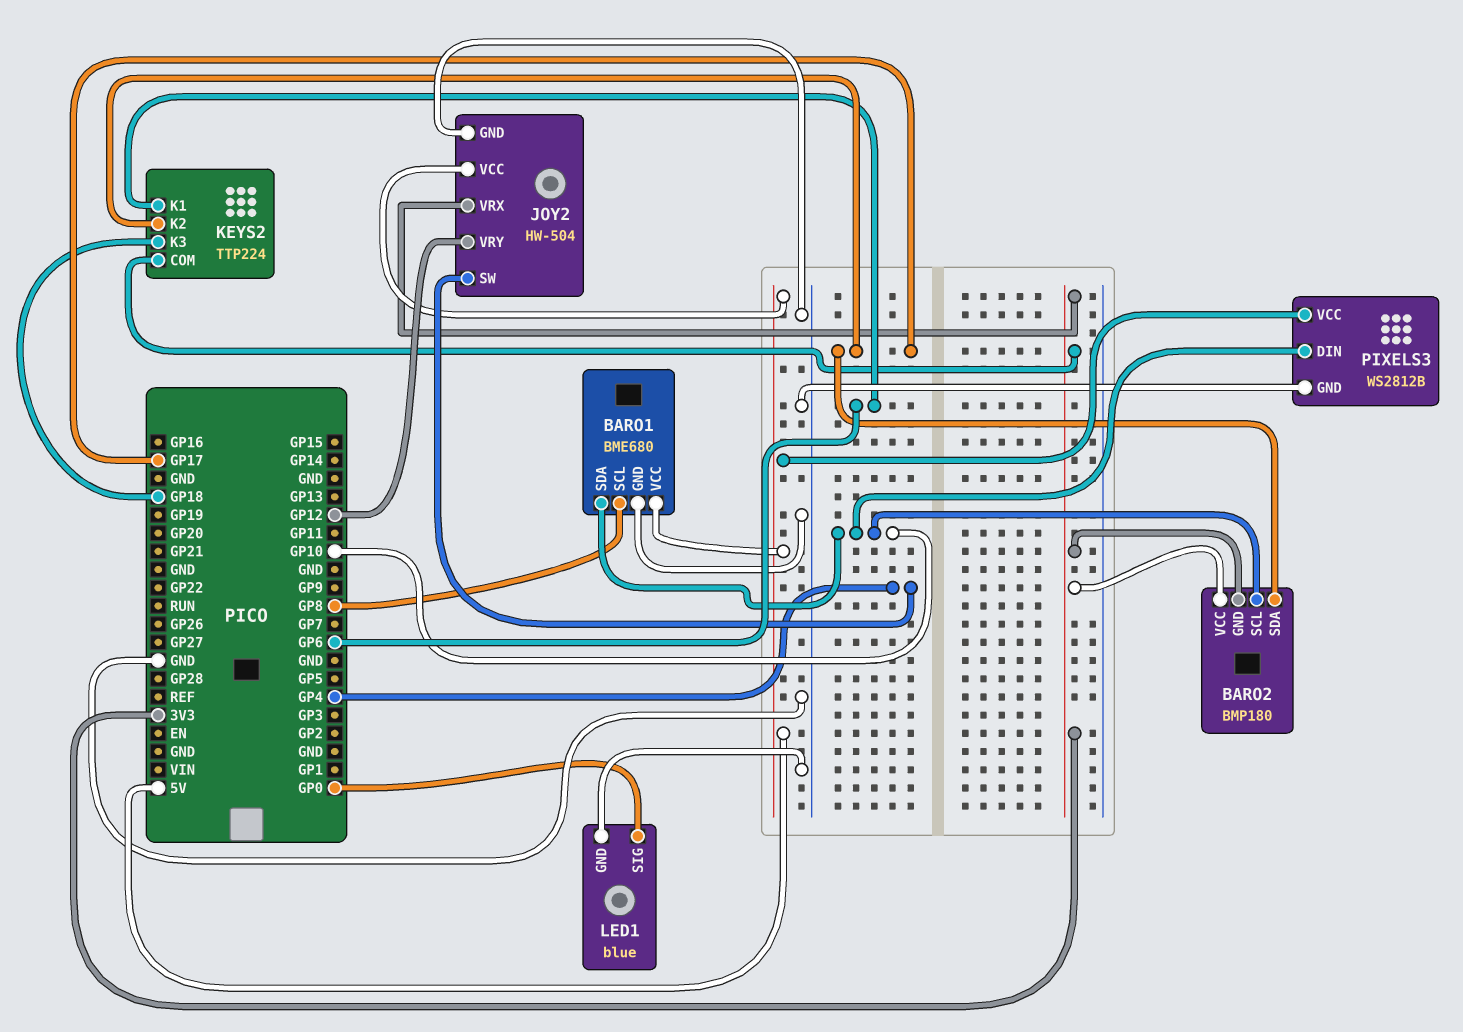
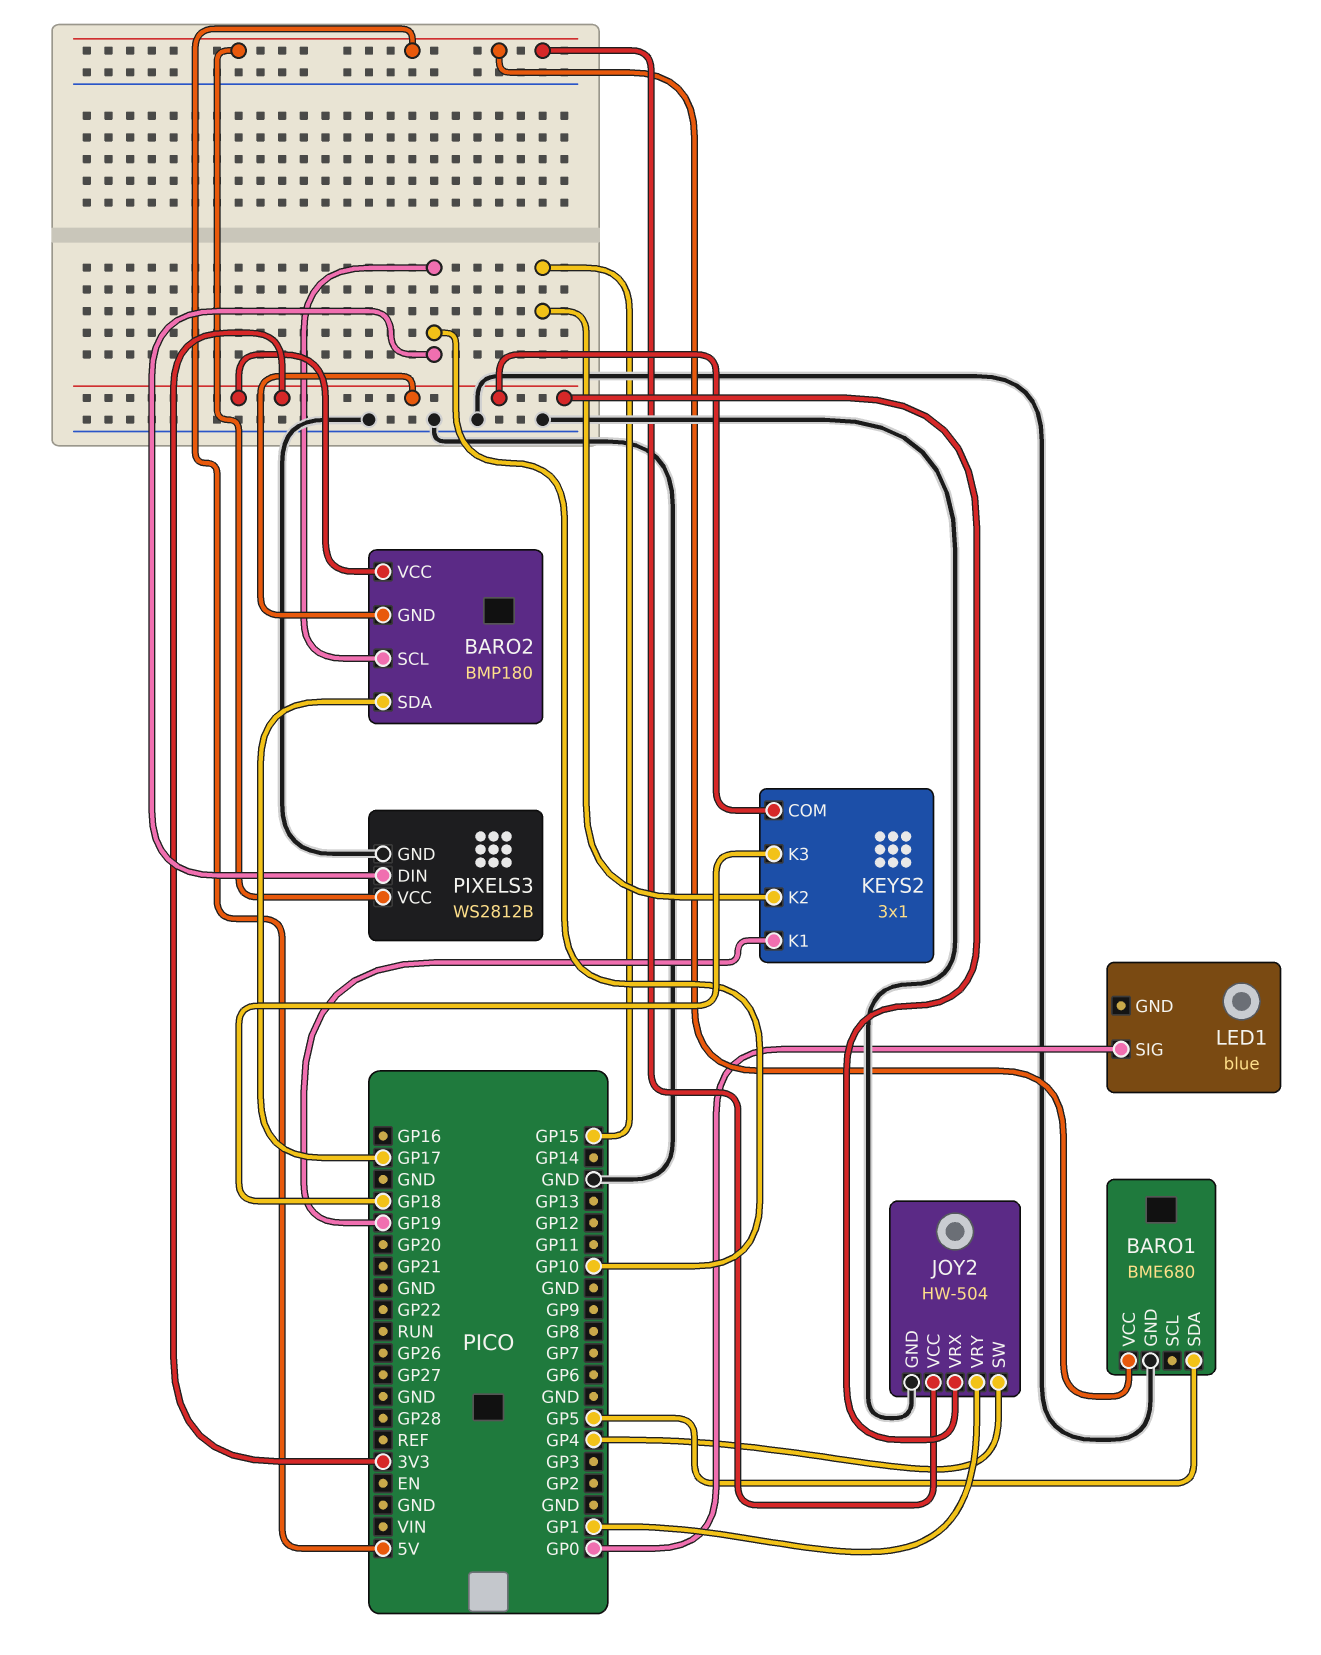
BARO1 pin SCL: GP8 -> none
BARO1 pin SDA: GP10 -> GP5
JOY2 pin VRY: GP12 -> GP1
KEYS2: TTP224 -> 3x1
KEYS2 pin K1: GP6 -> GP19
KEYS2 pin K2: GP17 -> GP15
LED1 pin GND: GND -> none

